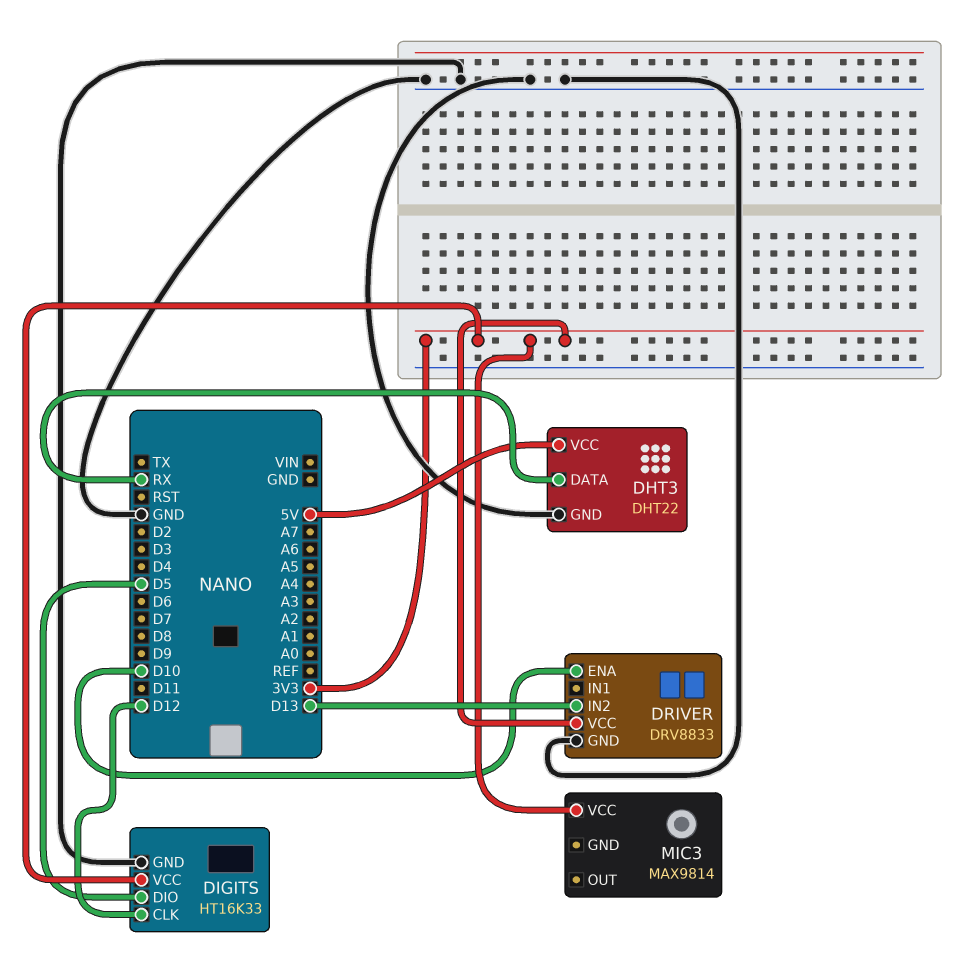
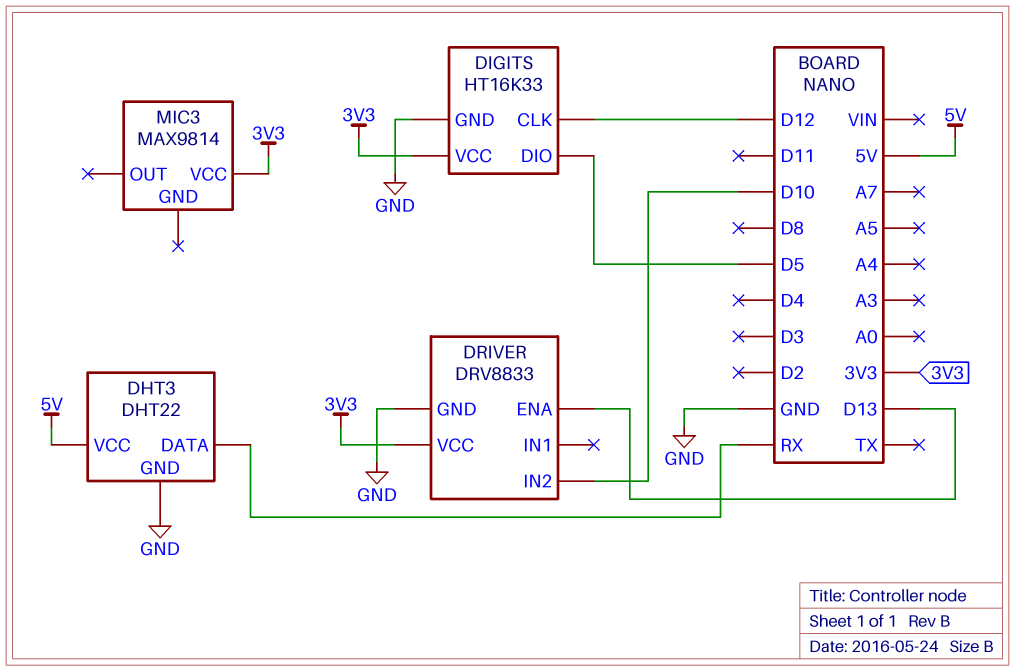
DRIVER pin ENA: D10 -> D13
DRIVER pin IN2: D13 -> D10

